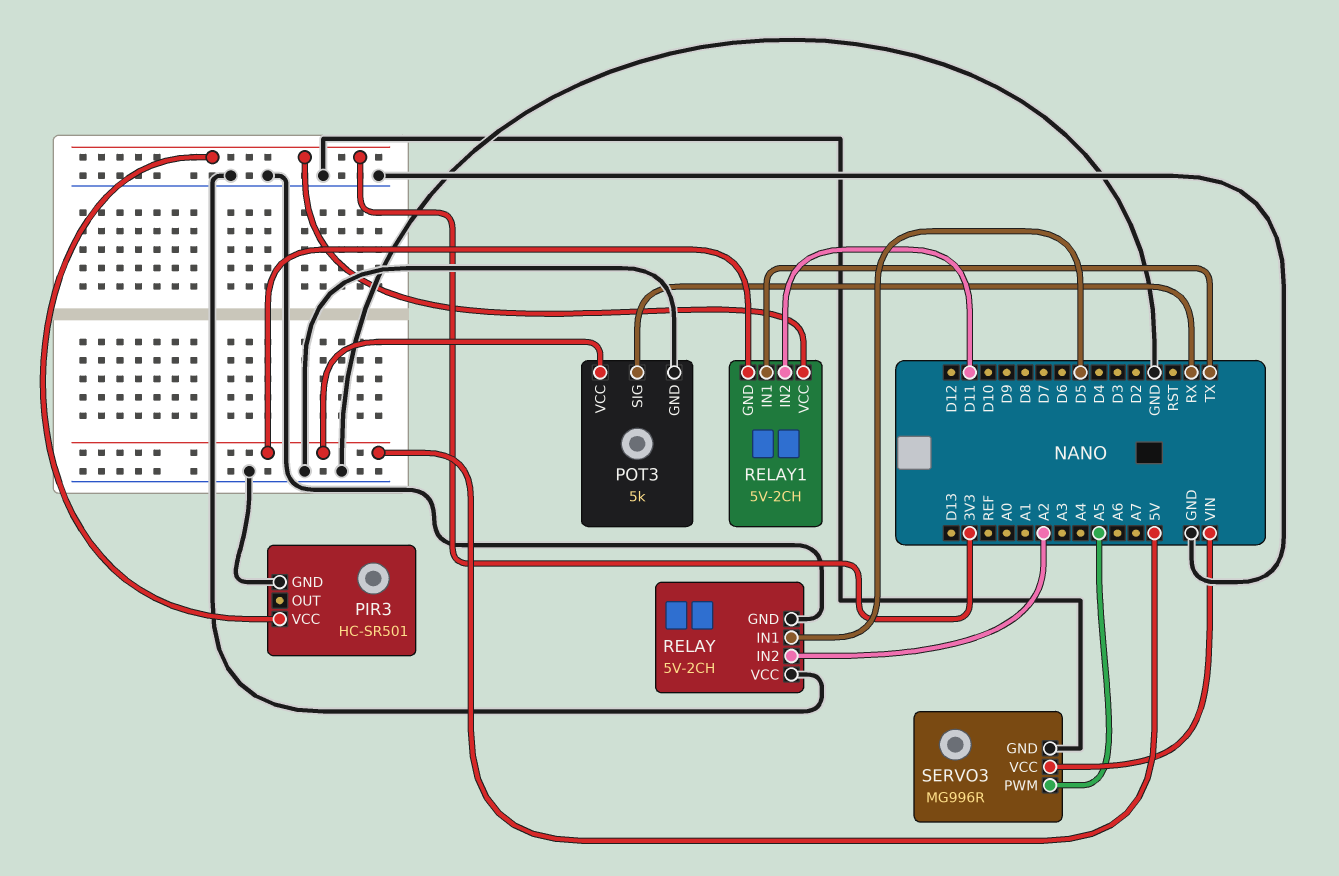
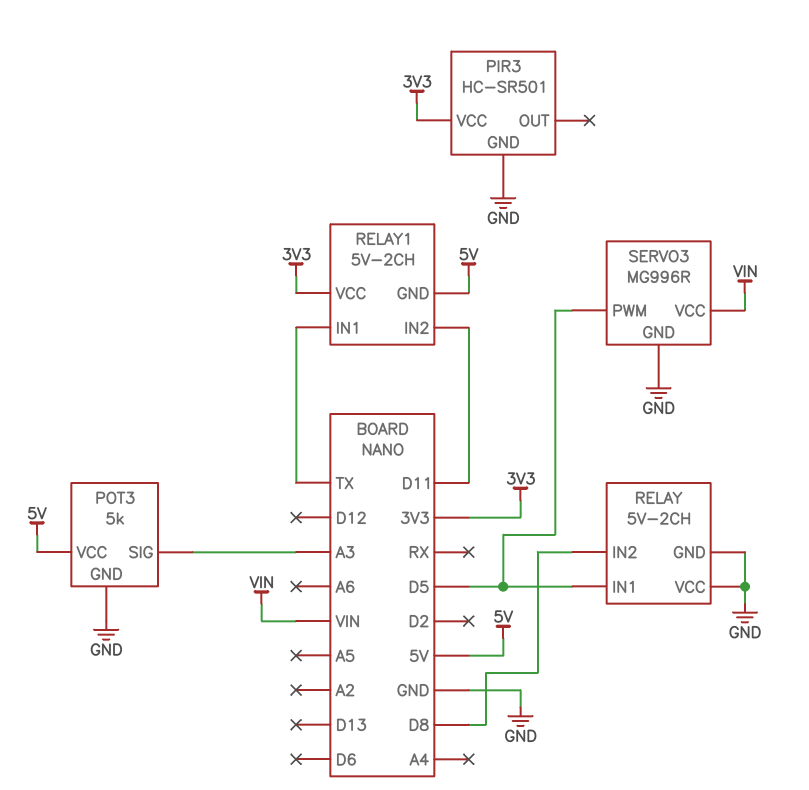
POT3 pin SIG: RX -> A3
RELAY pin IN2: A2 -> D8
SERVO3 pin PWM: A5 -> D5

